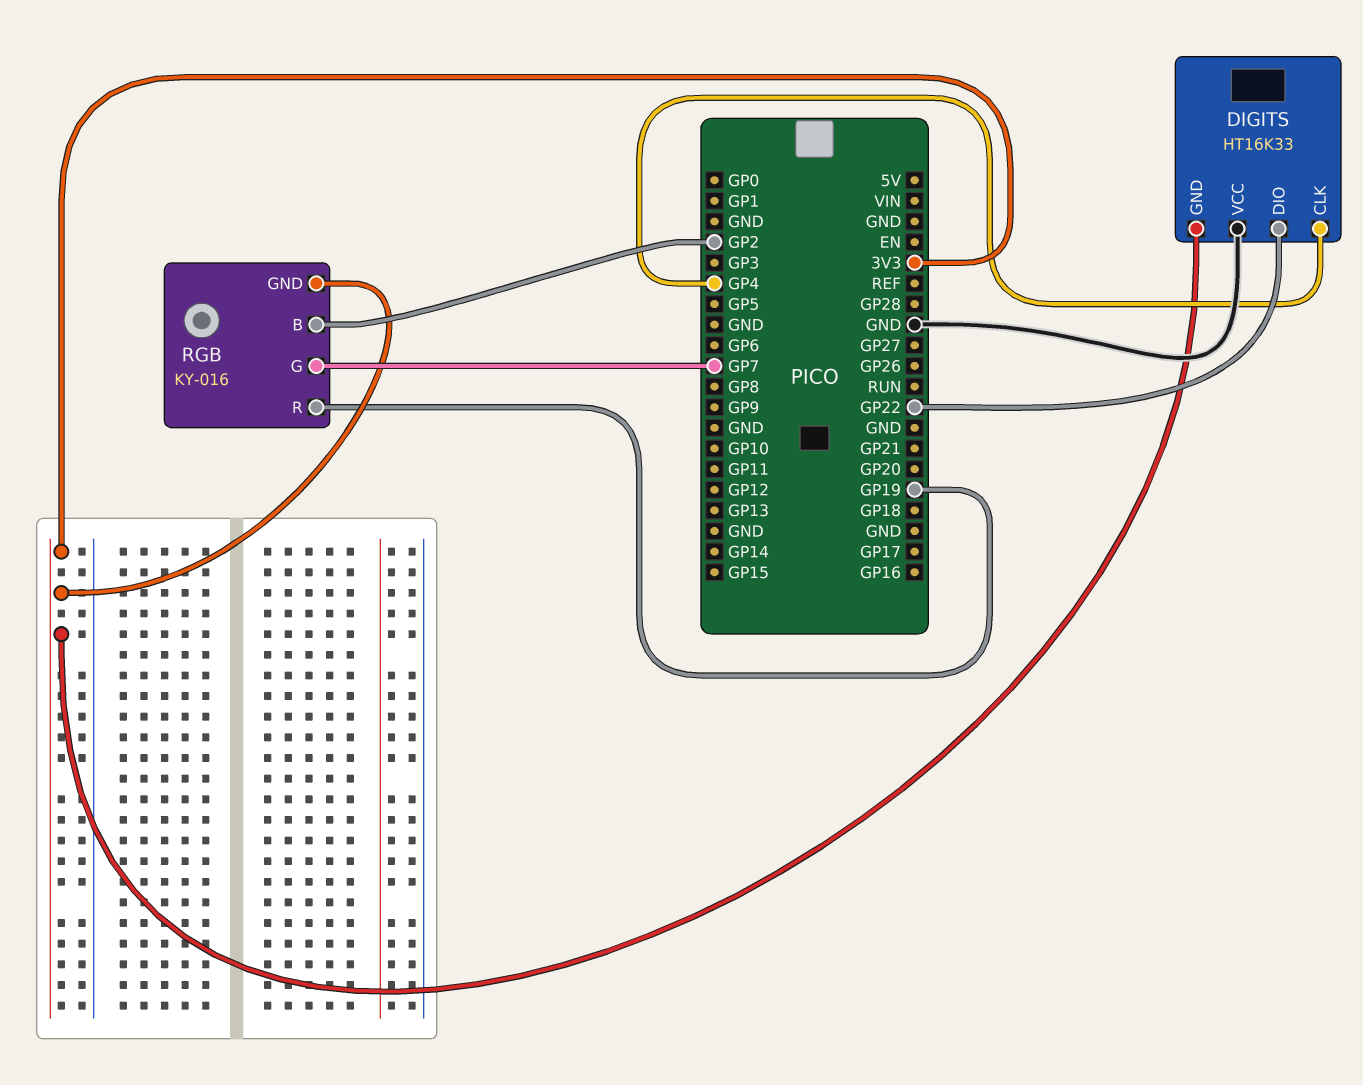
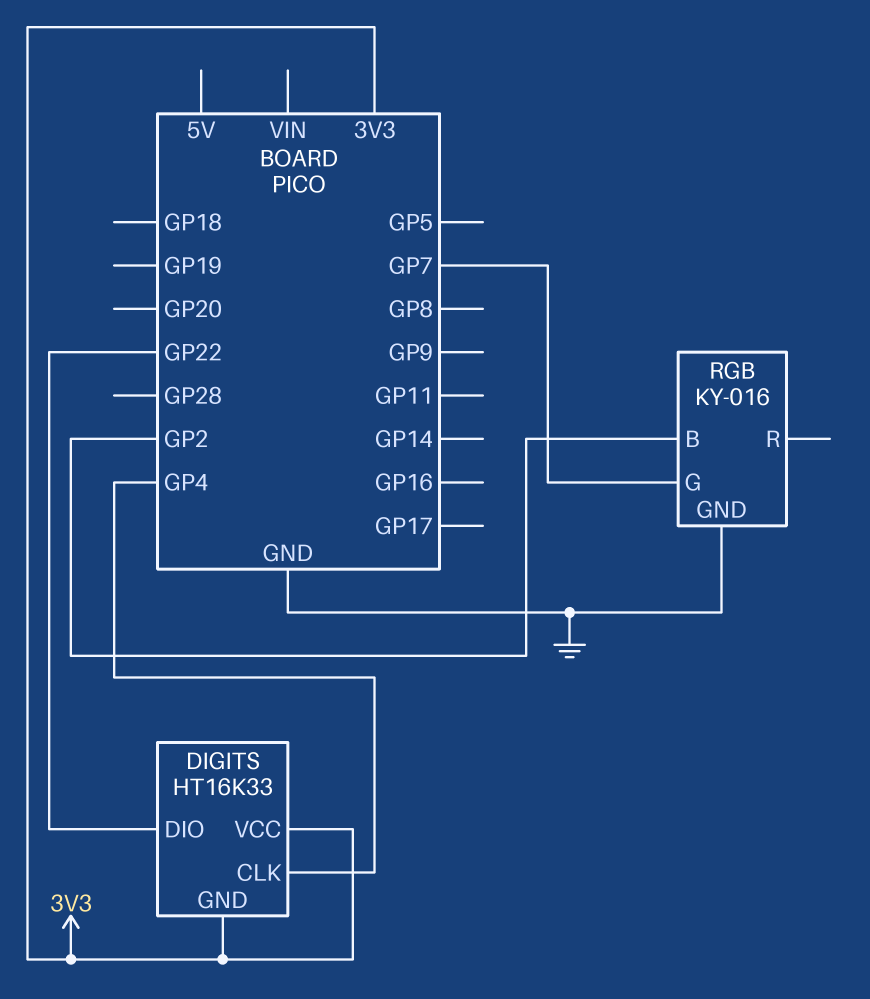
DIGITS pin VCC: GND -> 3V3
RGB pin GND: 3V3 -> GND
RGB pin R: GP19 -> none

